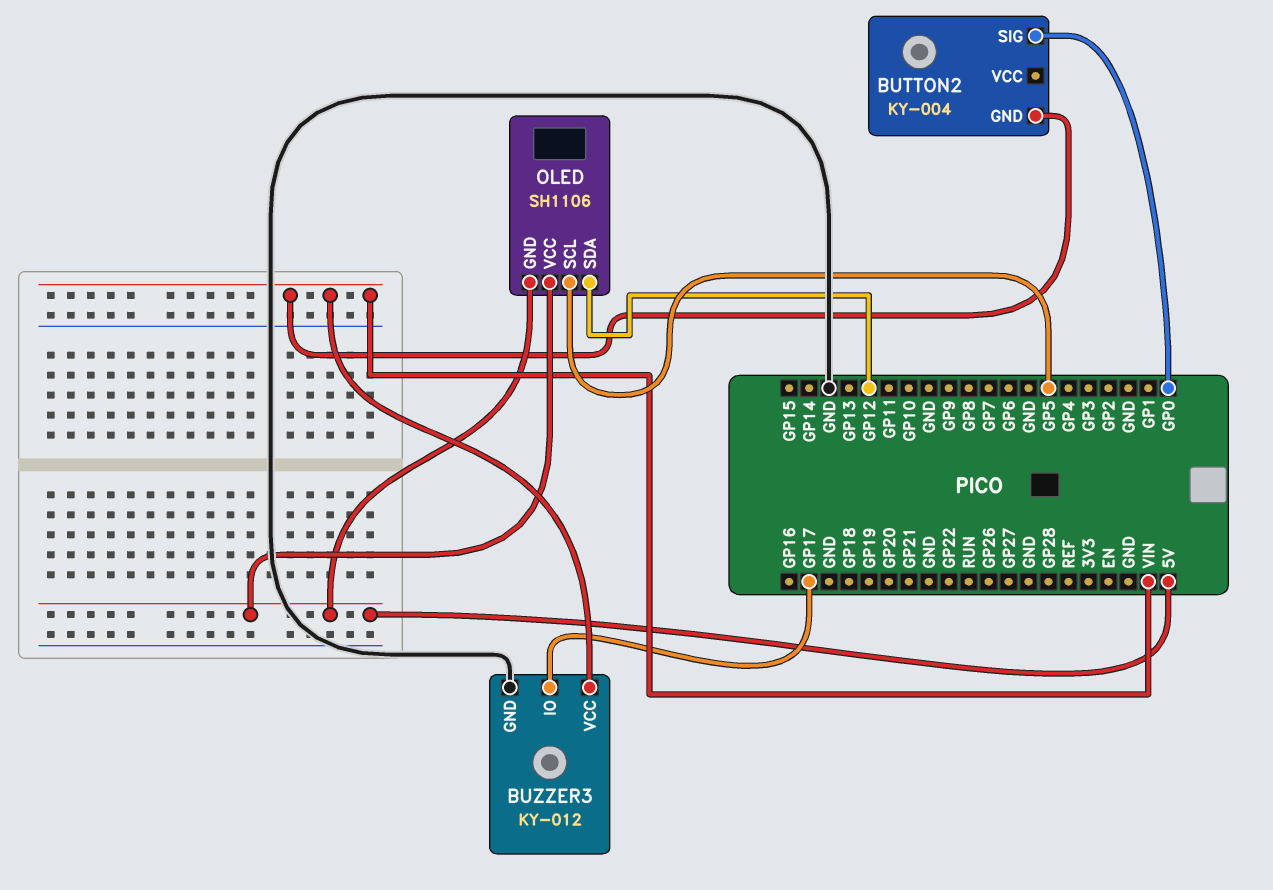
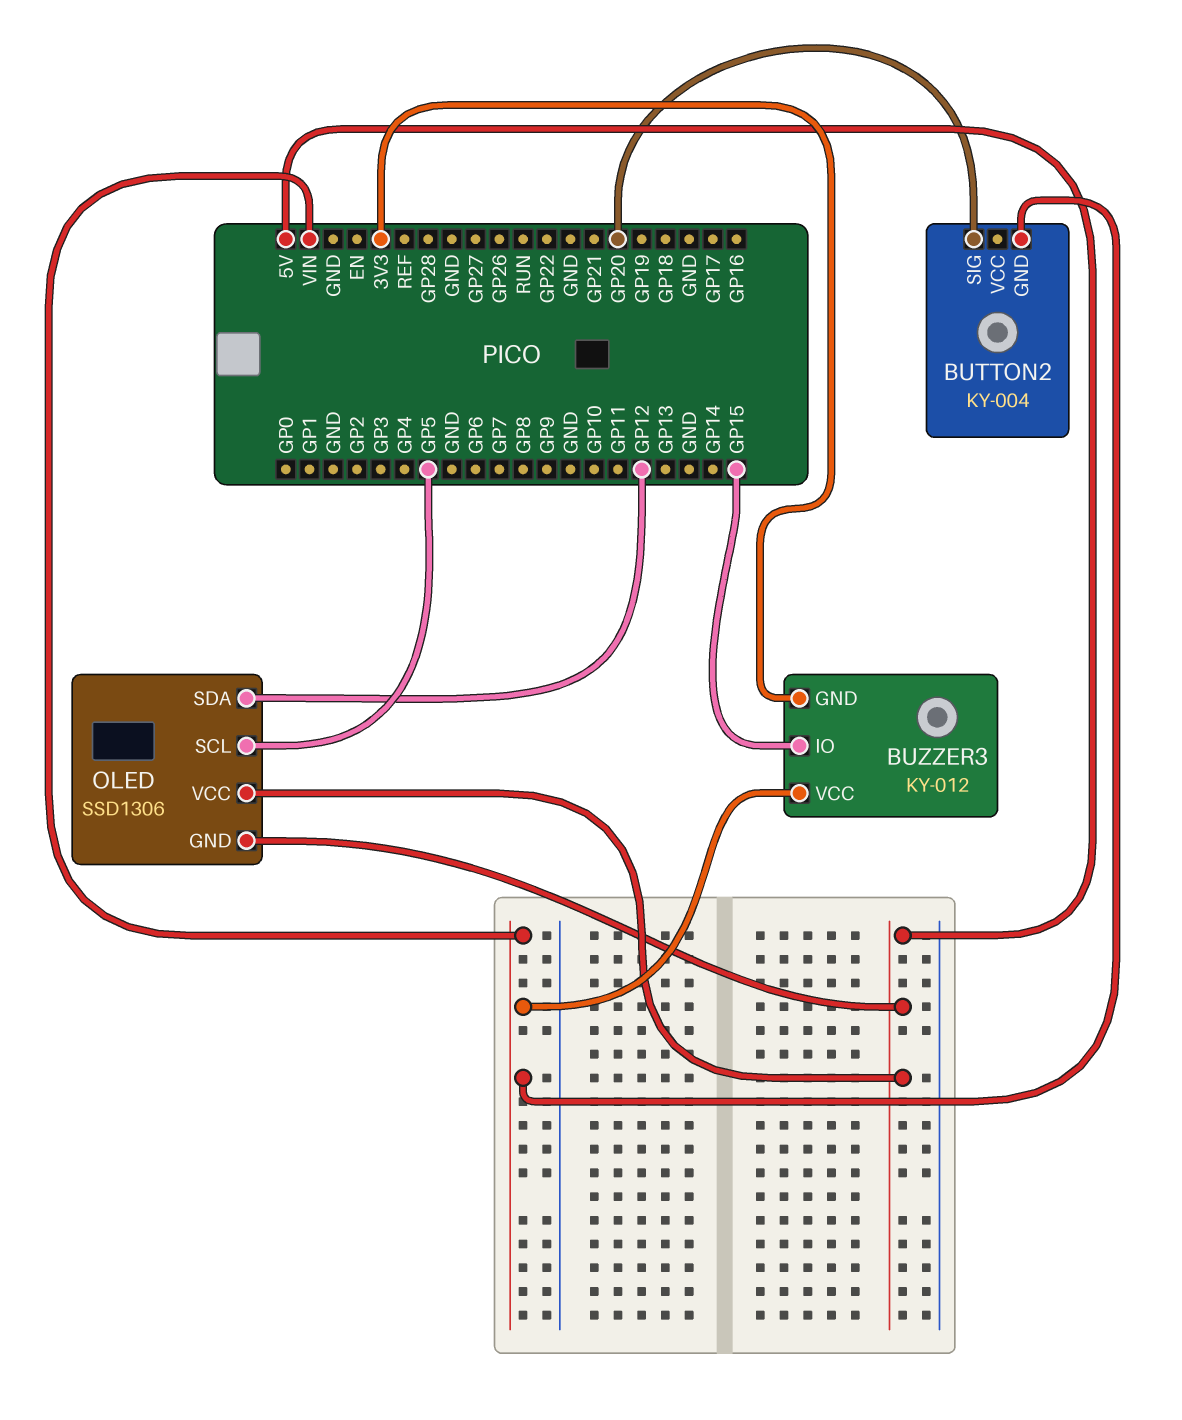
BUTTON2 pin SIG: GP0 -> GP20
BUZZER3 pin GND: GND -> 3V3
BUZZER3 pin IO: GP17 -> GP15
OLED: SH1106 -> SSD1306

